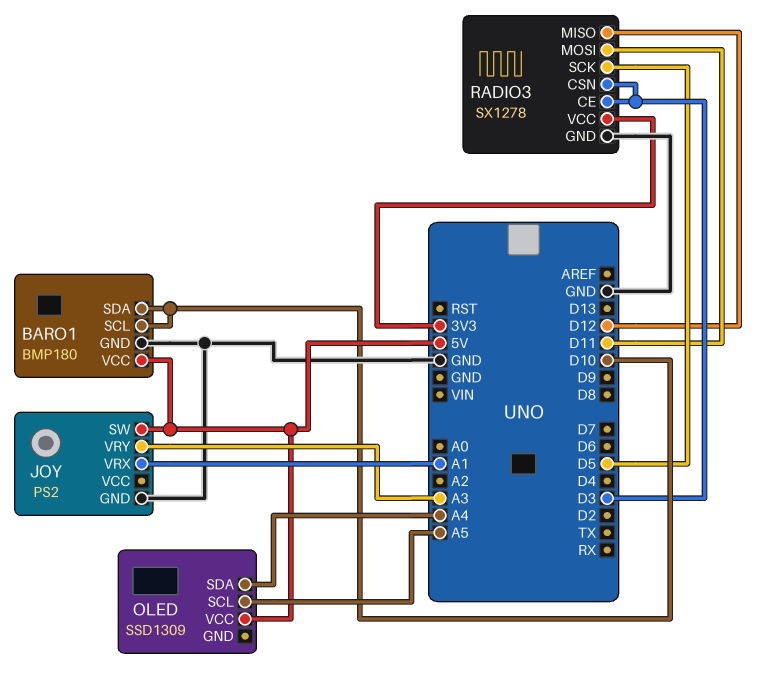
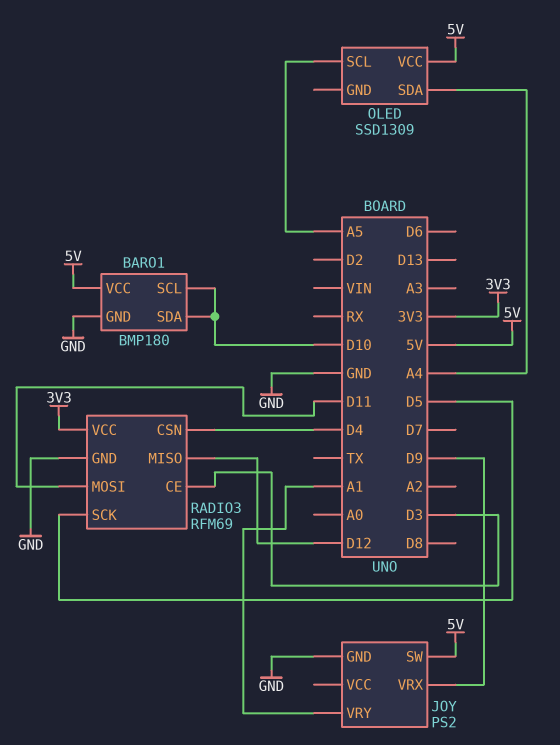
JOY pin VRX: A1 -> D9
JOY pin VRY: A3 -> A1
RADIO3: SX1278 -> RFM69
RADIO3 pin CSN: D3 -> D4

